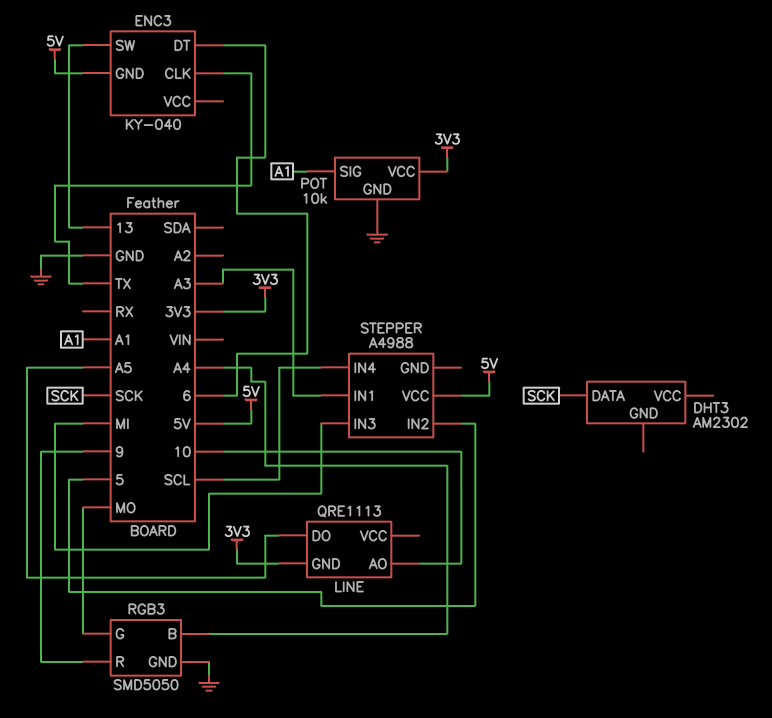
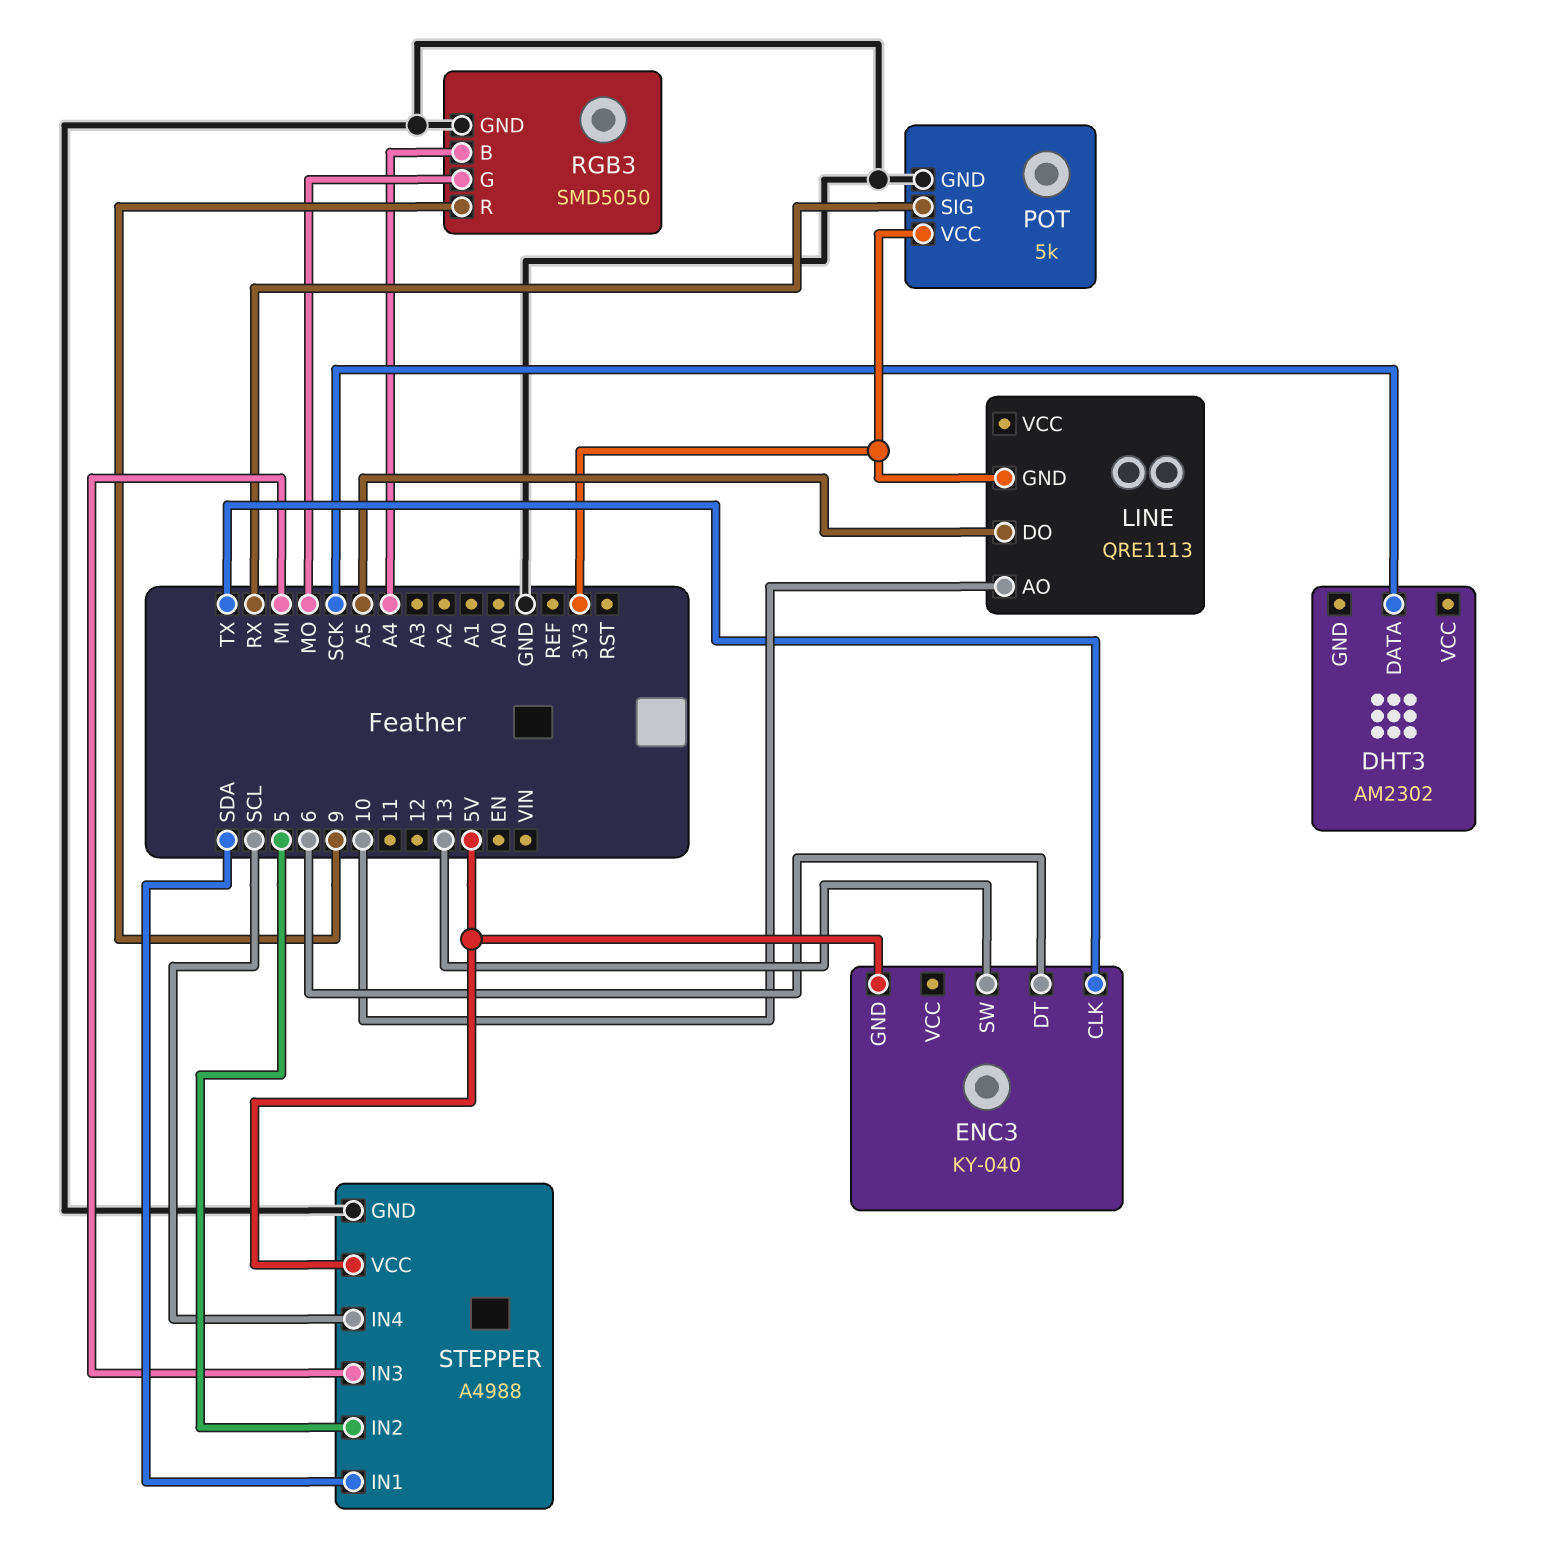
POT: 10k -> 5k
POT pin SIG: A1 -> RX
STEPPER pin GND: none -> GND
STEPPER pin IN1: A3 -> SDA

